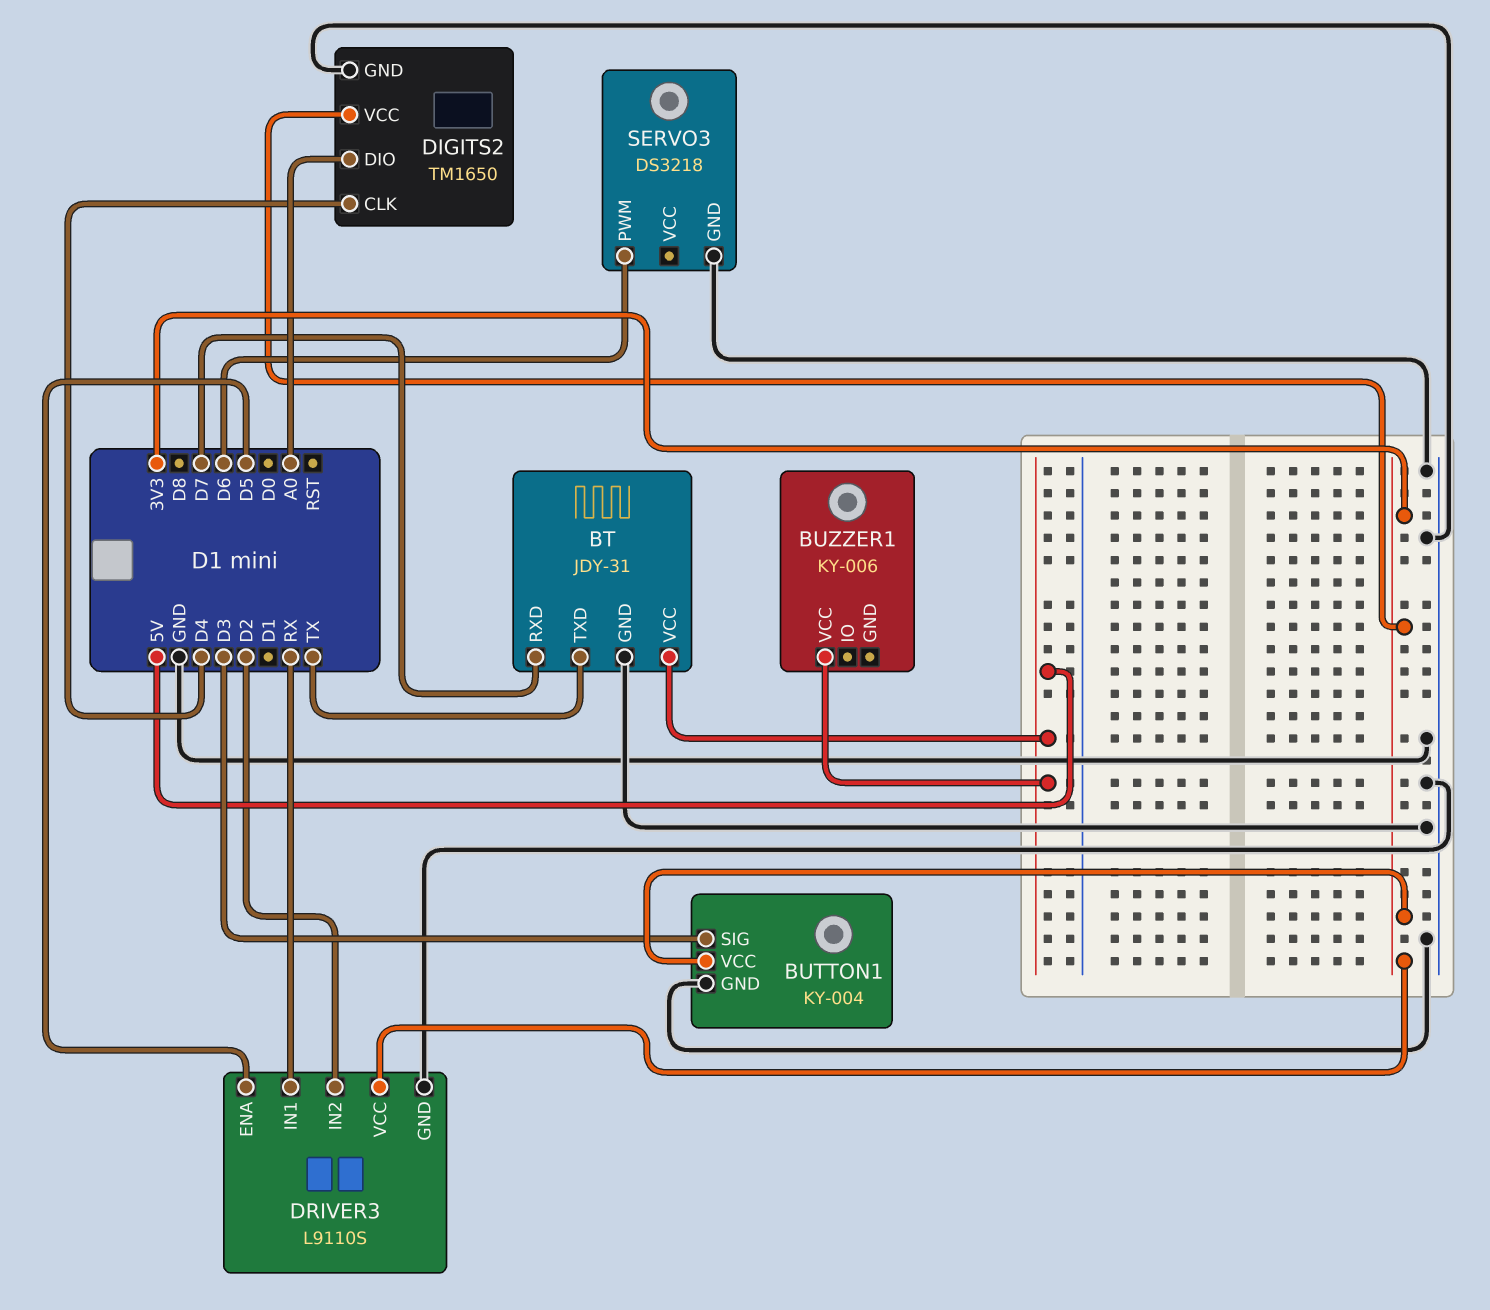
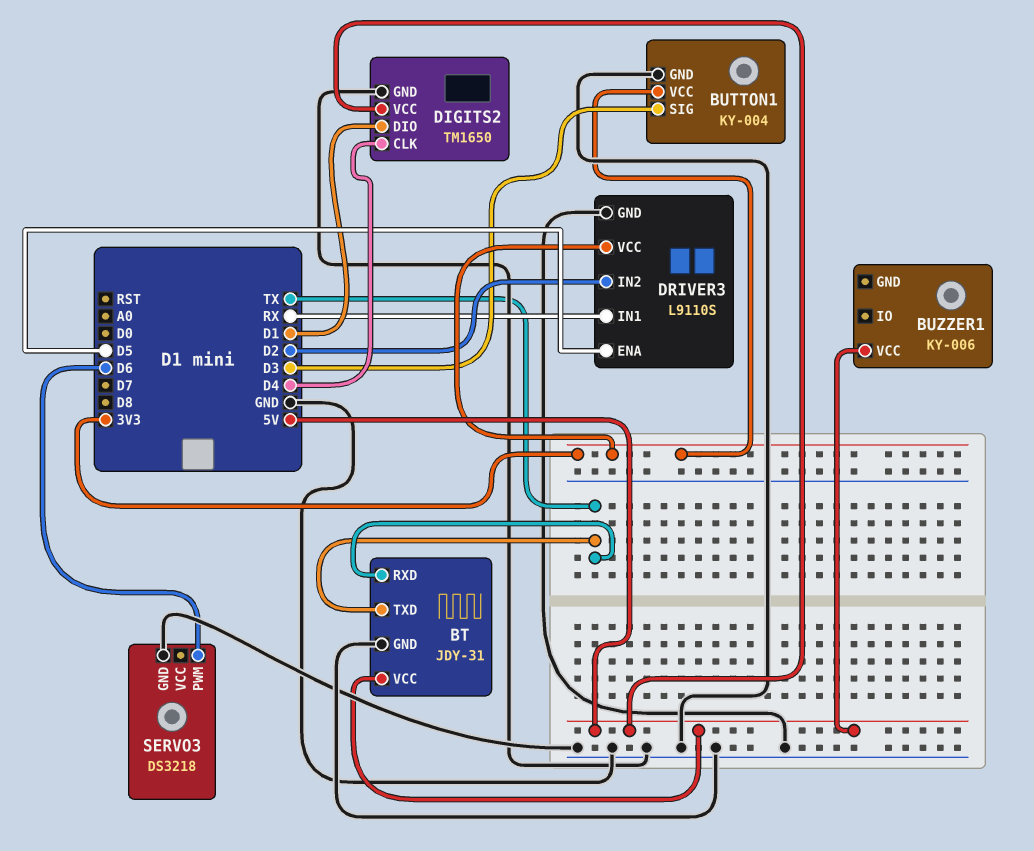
BT pin RXD: D7 -> TX
DIGITS2 pin DIO: A0 -> D1
DIGITS2 pin VCC: 3V3 -> 5V

